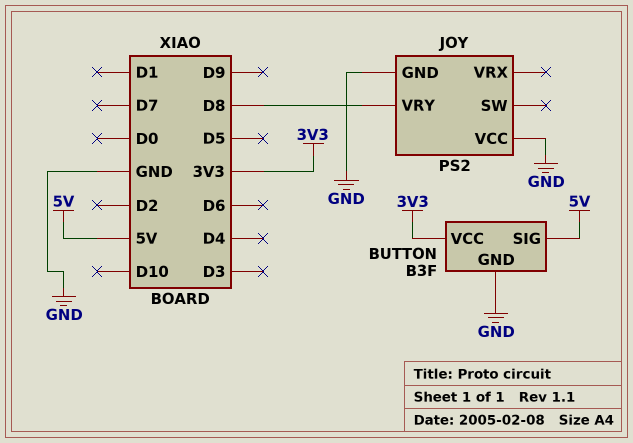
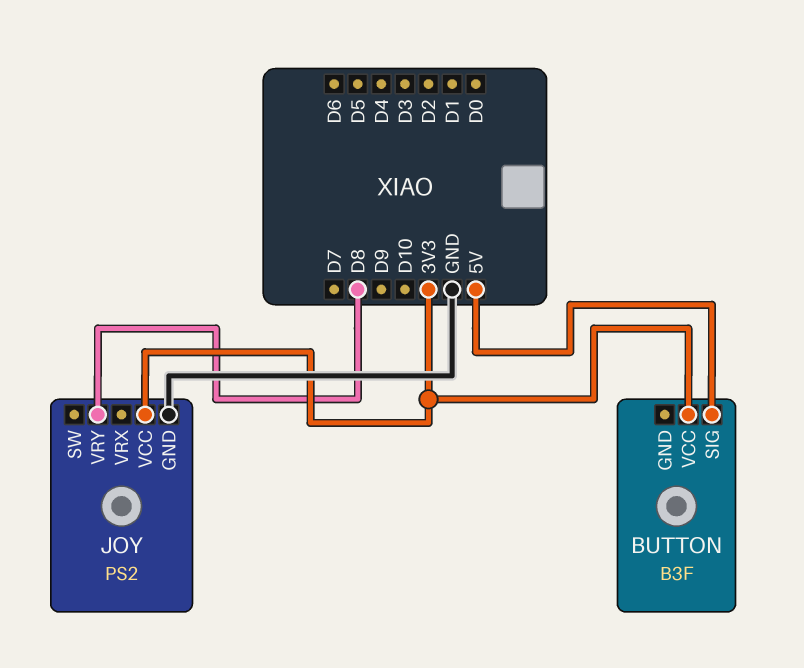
BUTTON pin GND: GND -> none
JOY pin VCC: GND -> 3V3

